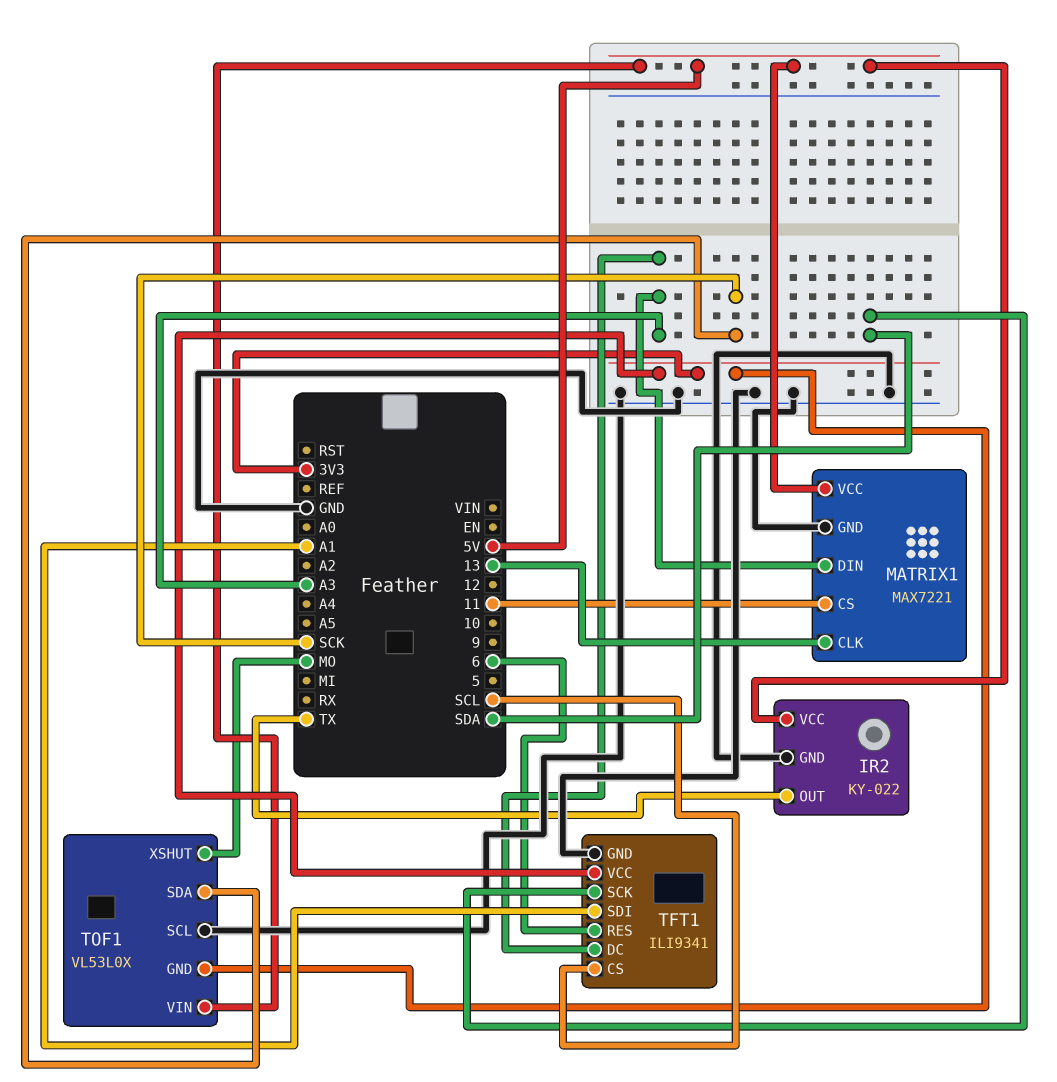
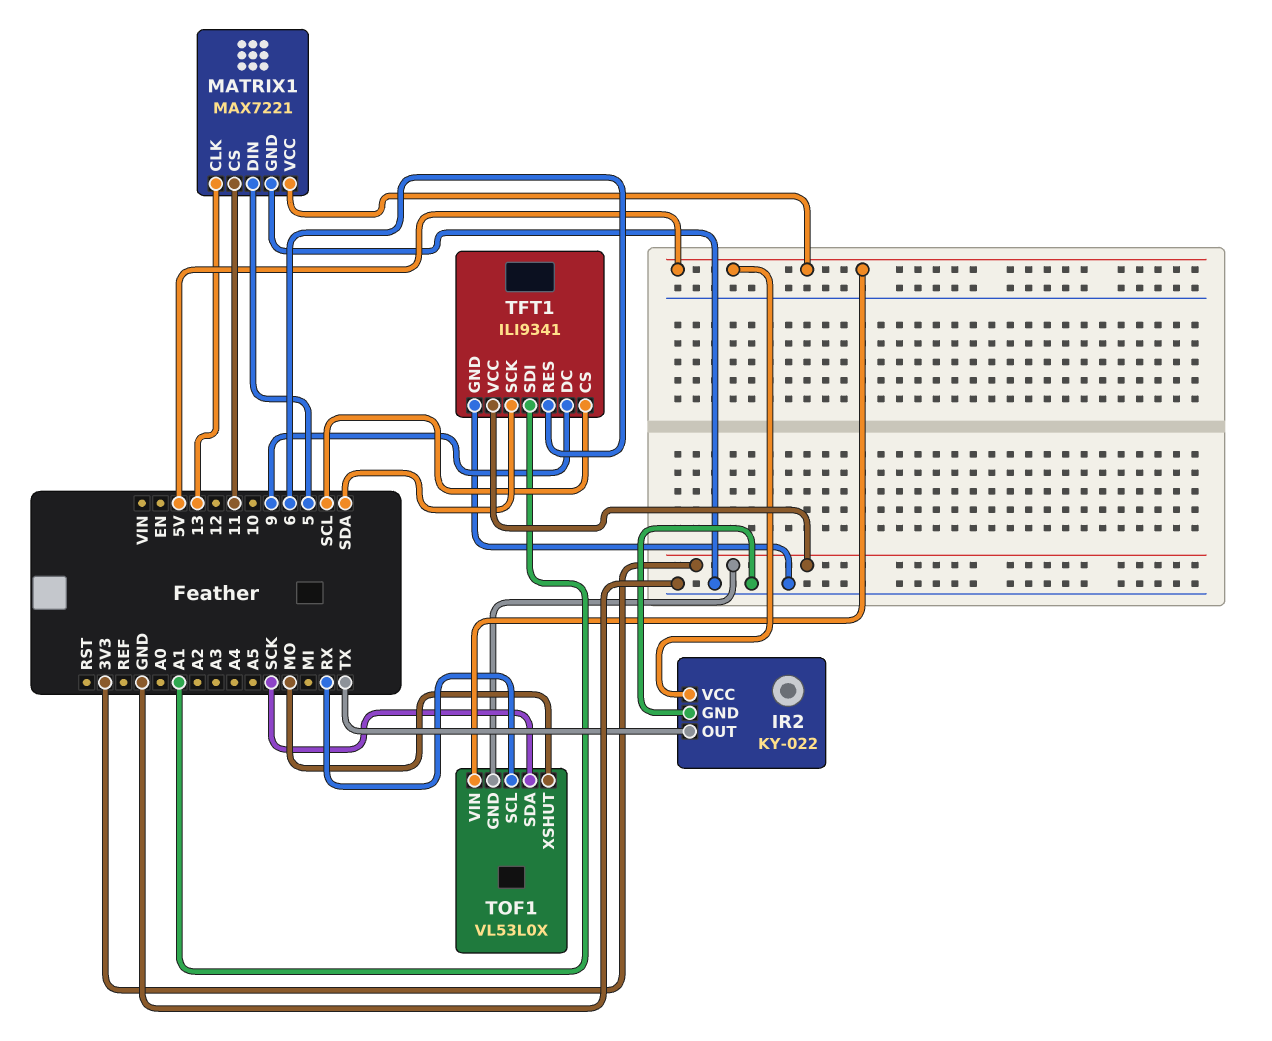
MATRIX1 pin DIN: A3 -> 5
TFT1 pin DC: A3 -> 9
TOF1 pin SCL: GND -> RX

